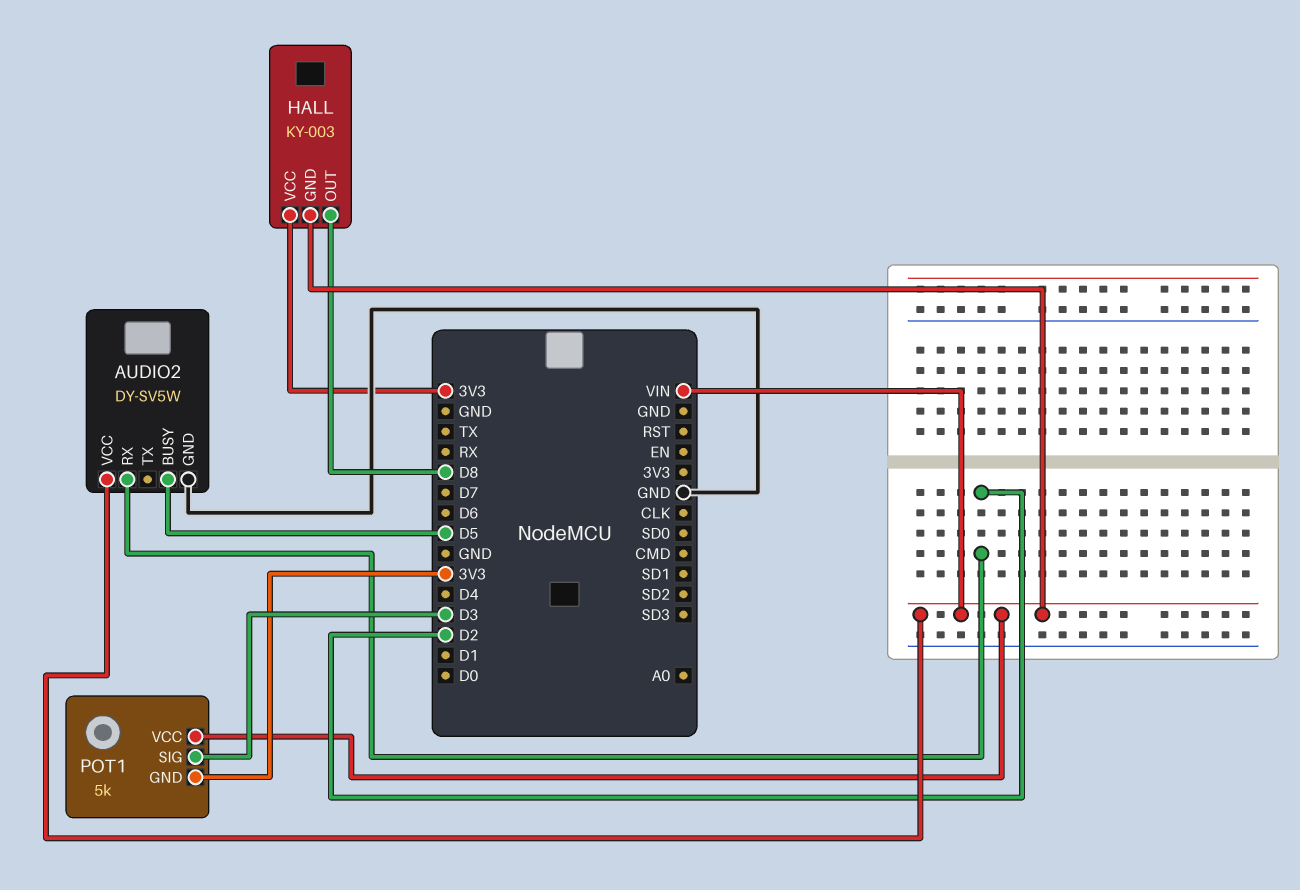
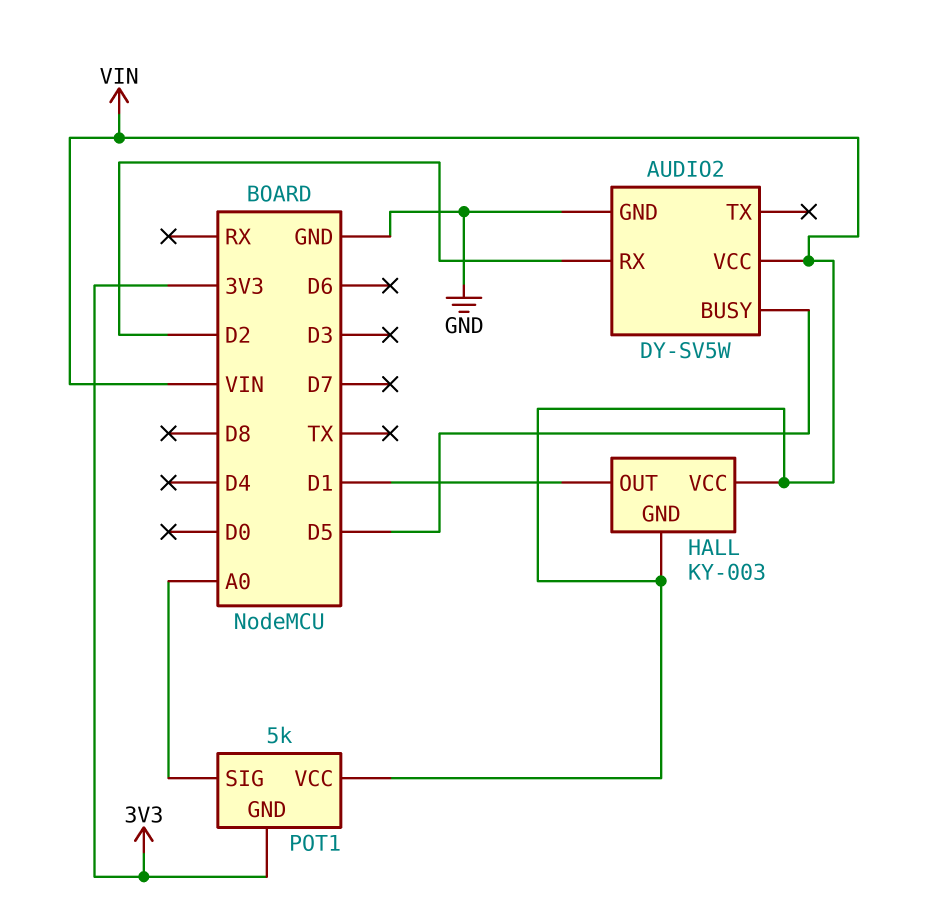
HALL pin OUT: D8 -> D1
HALL pin VCC: 3V3 -> VIN
POT1 pin SIG: D3 -> A0

